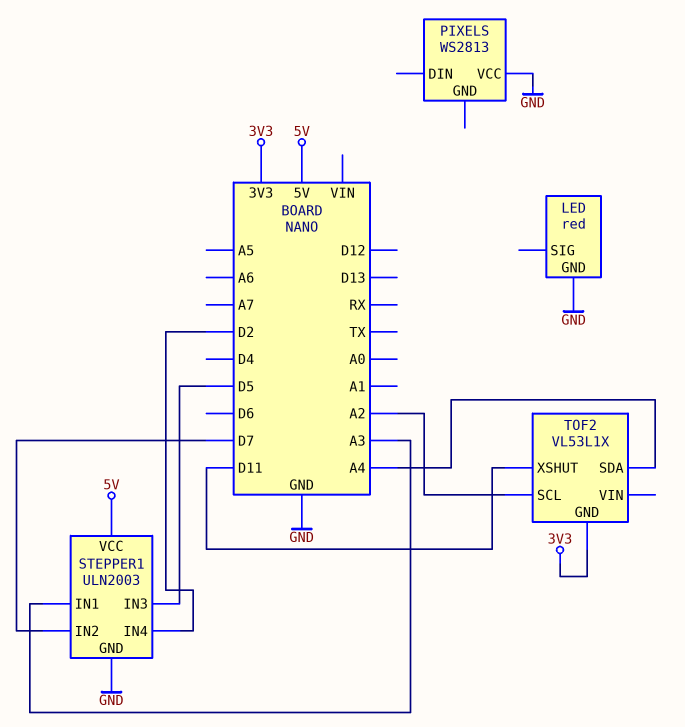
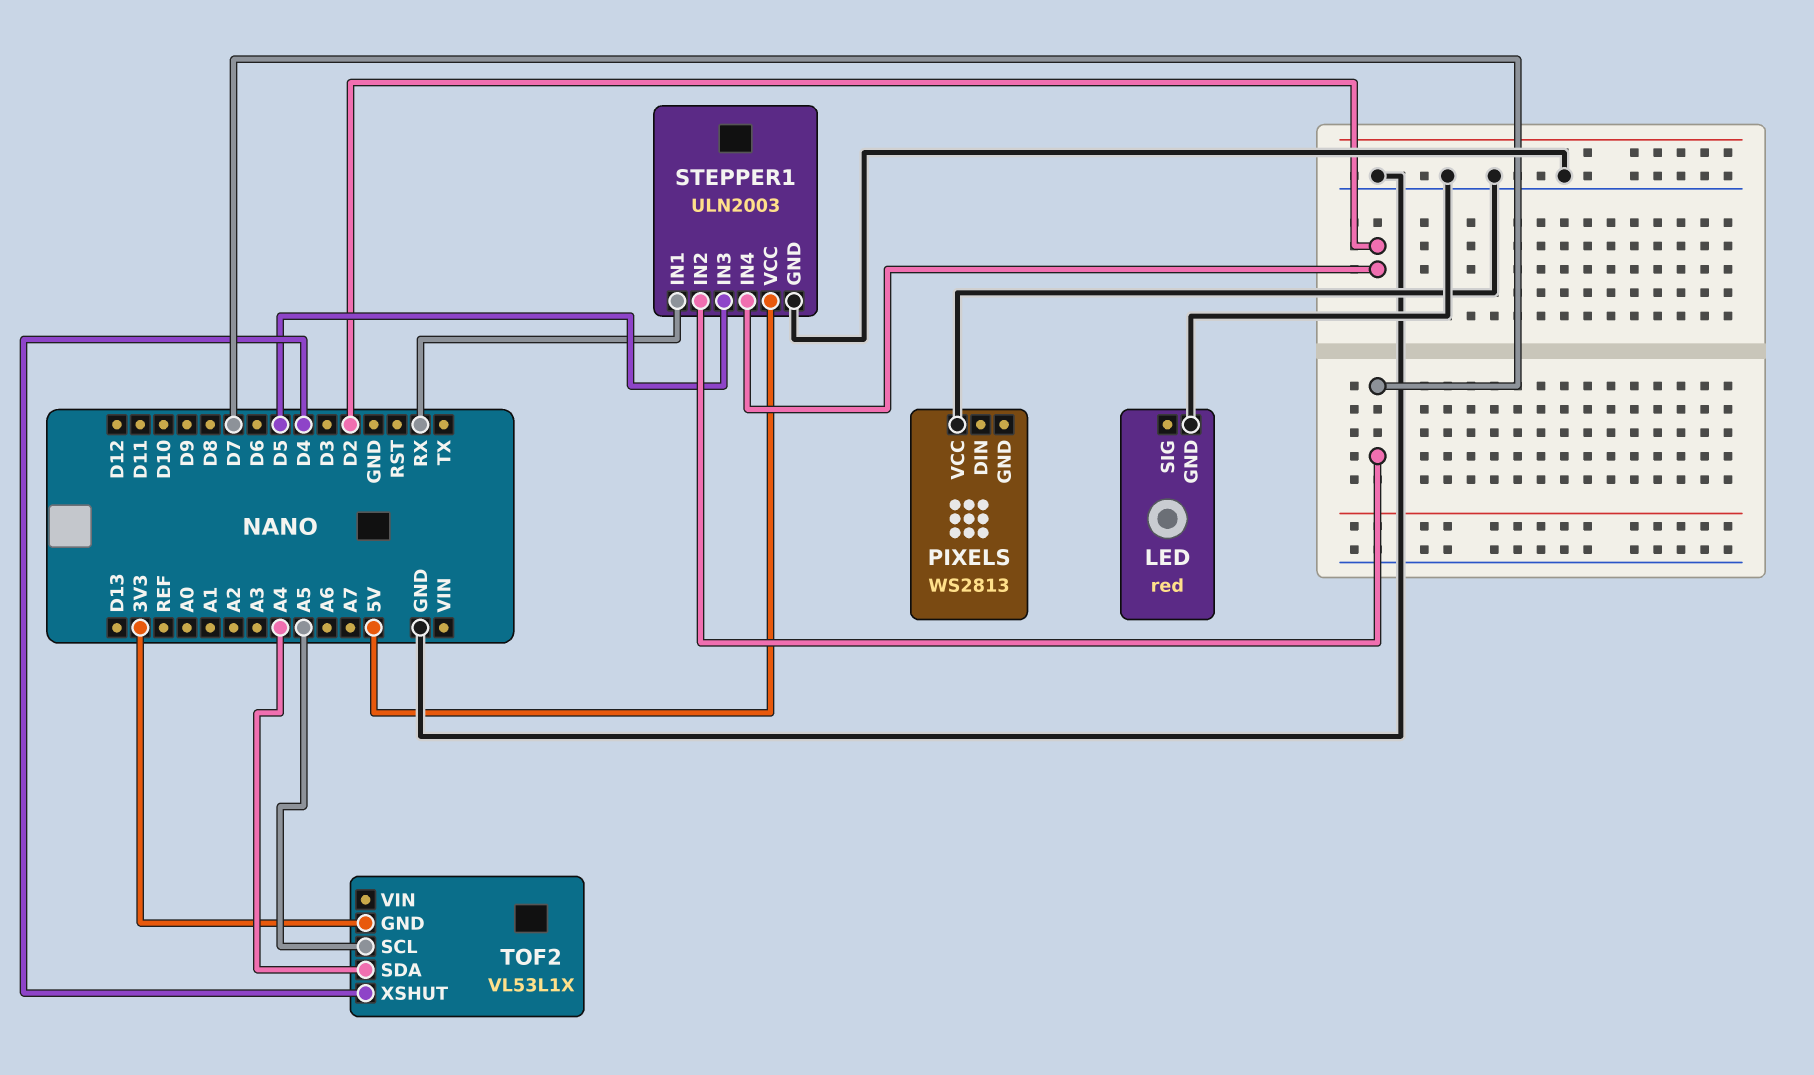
STEPPER1 pin IN1: A3 -> RX
TOF2 pin SCL: A2 -> A5
TOF2 pin XSHUT: D11 -> D4

